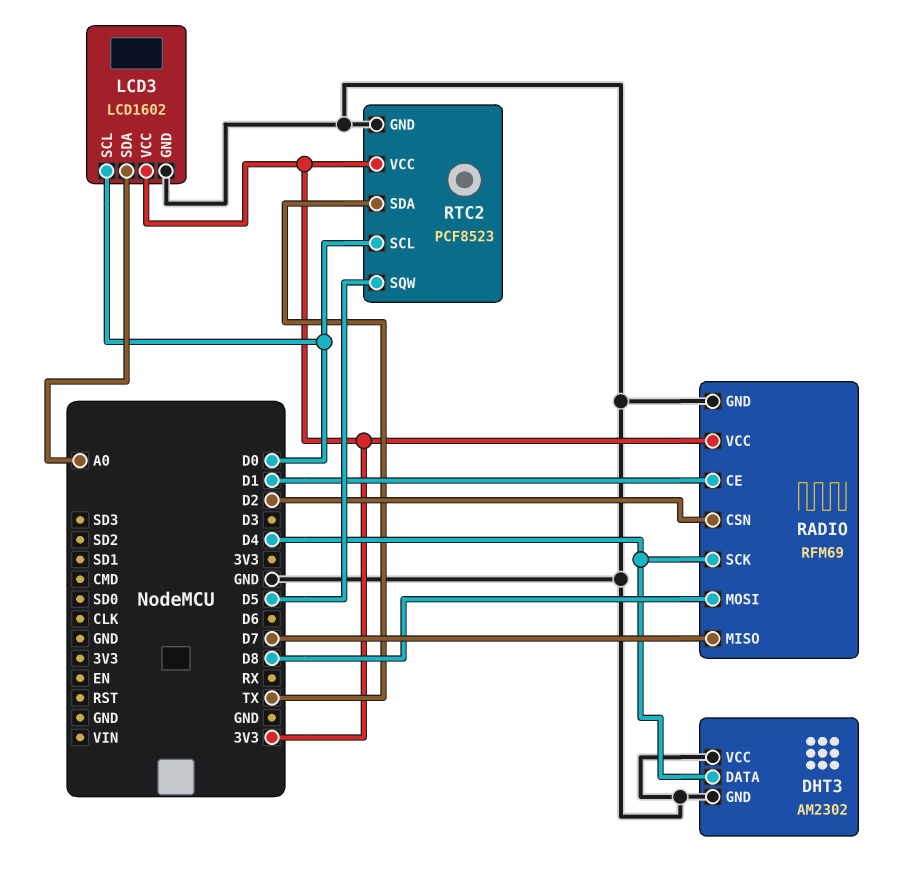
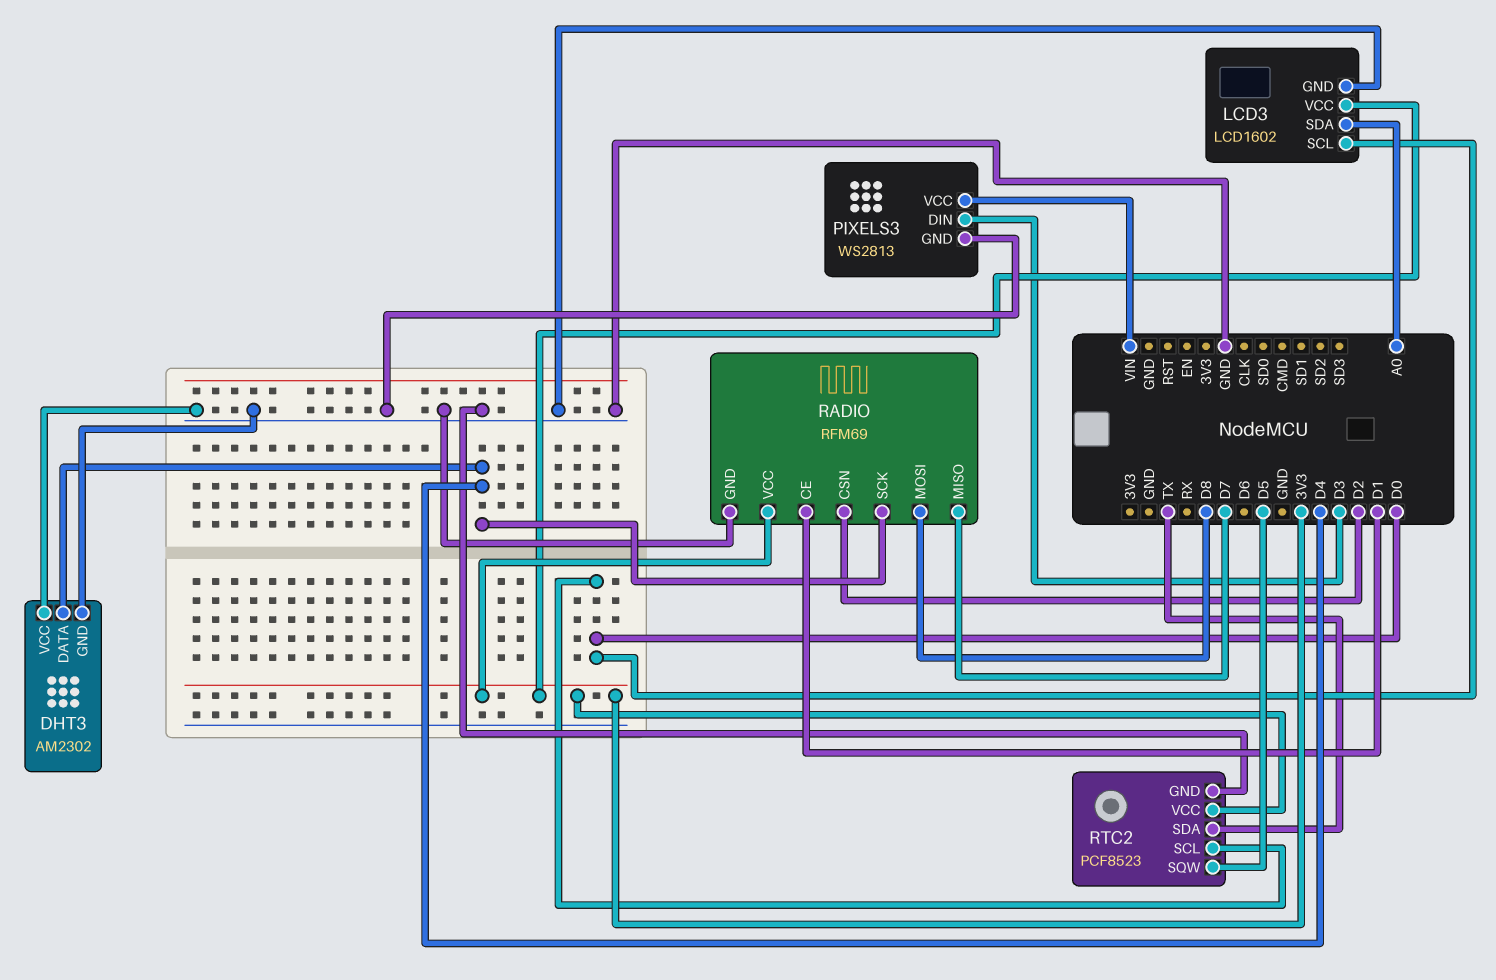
PIXELS3: none -> WS2813
PIXELS3 pin DIN: none -> D3
PIXELS3 pin GND: none -> GND
PIXELS3 pin VCC: none -> VIN

